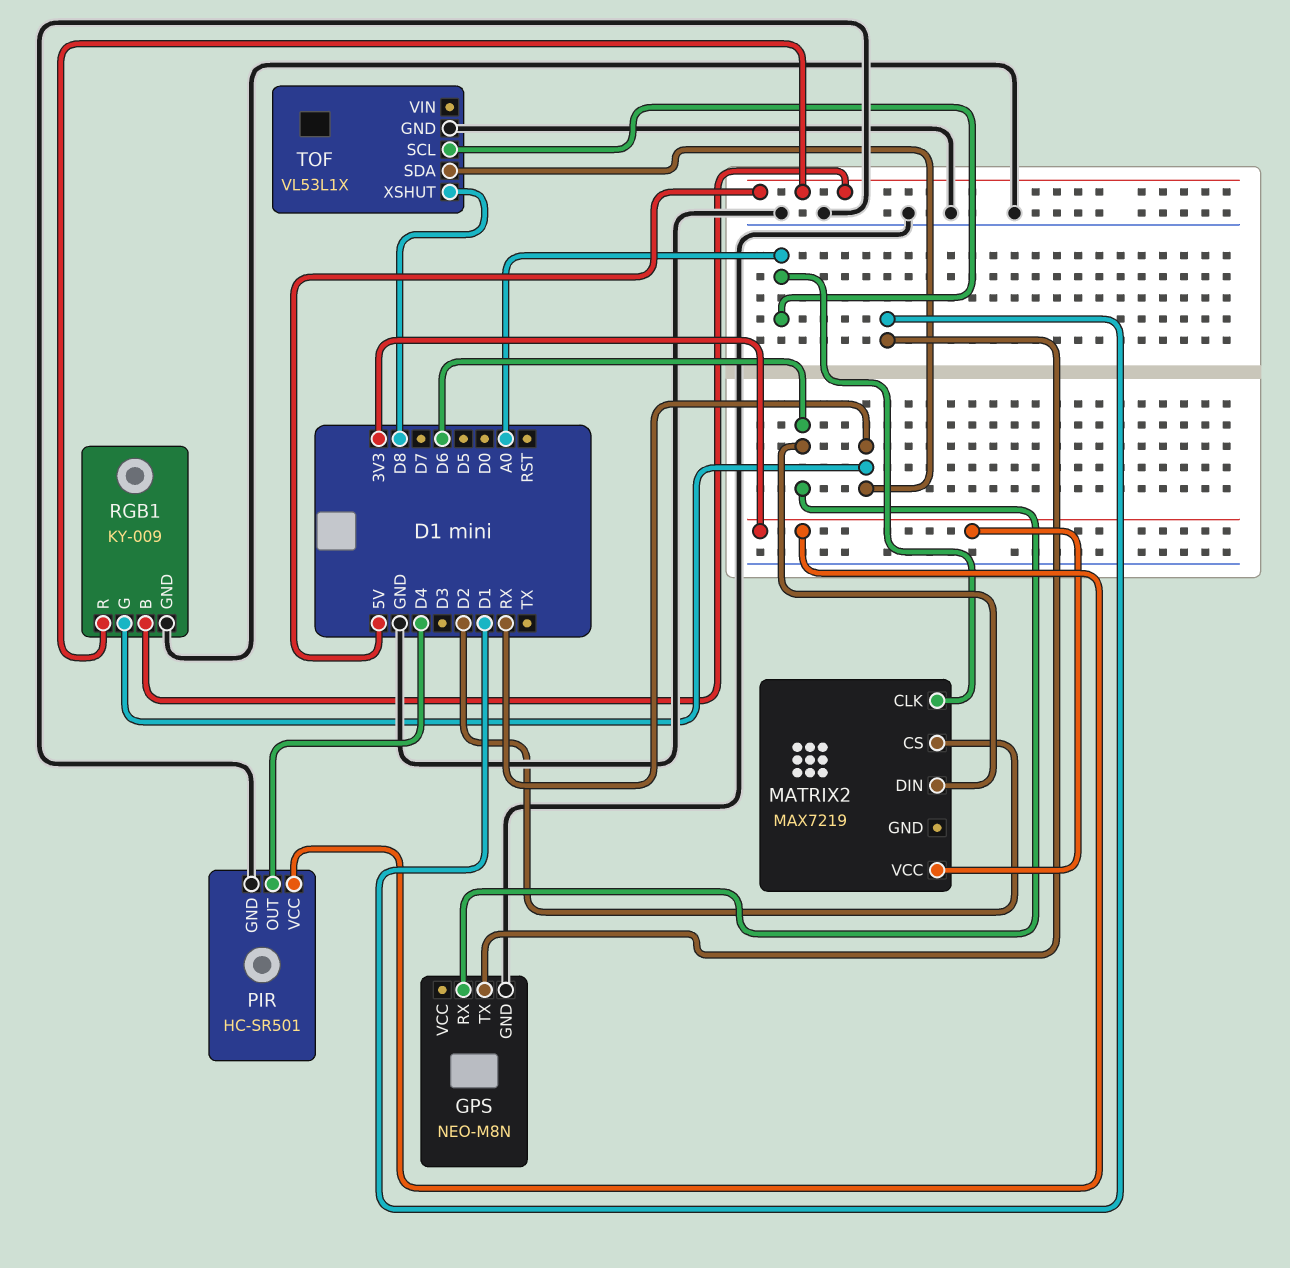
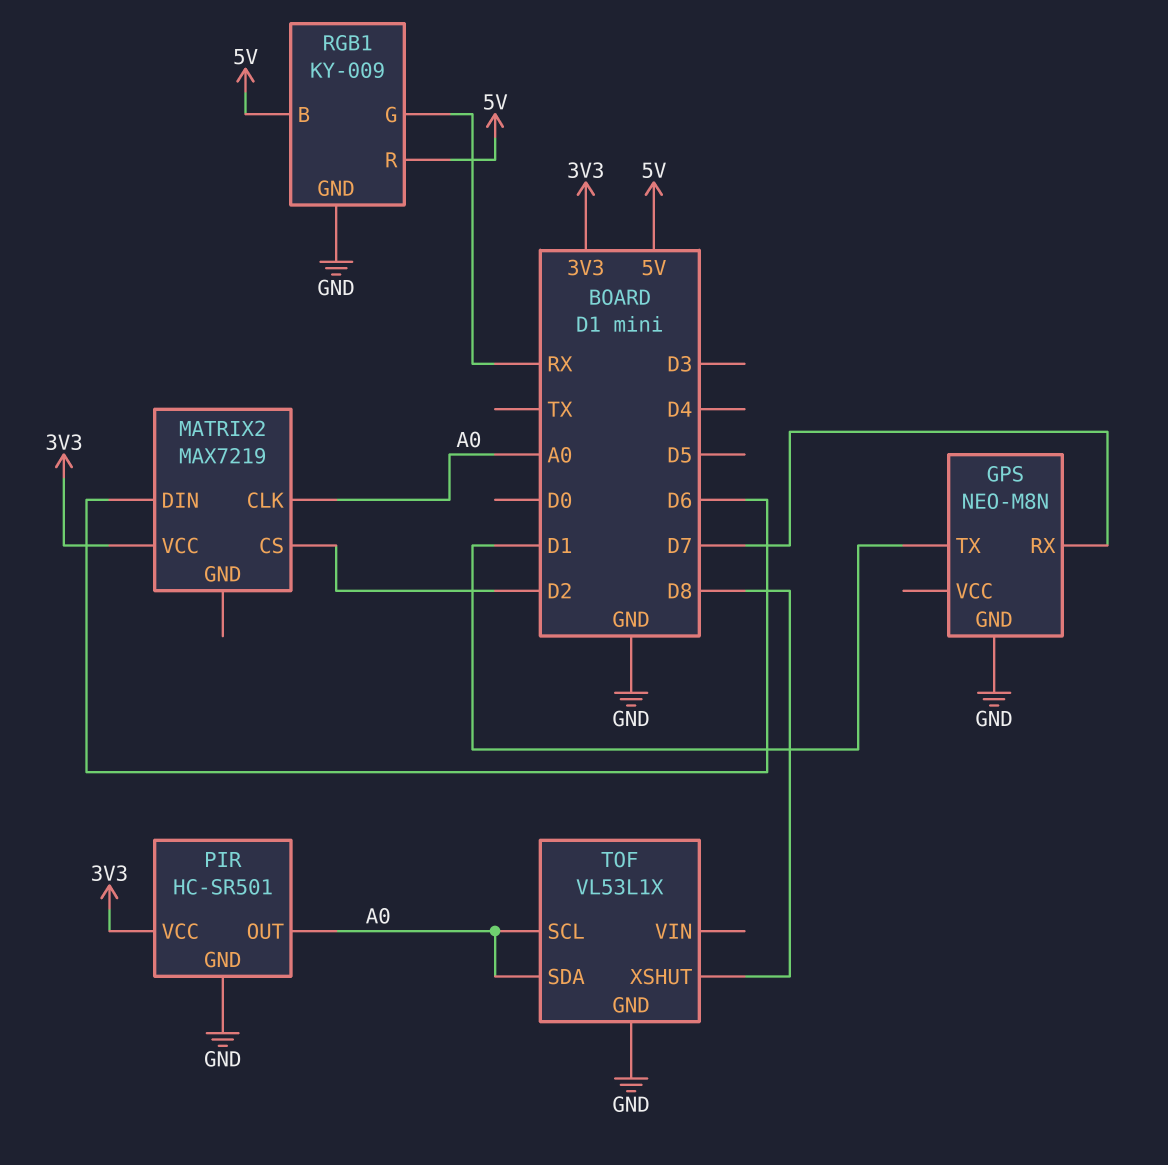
GPS pin RX: D6 -> D7
PIR pin OUT: D4 -> A0
TOF pin SDA: RX -> A0

